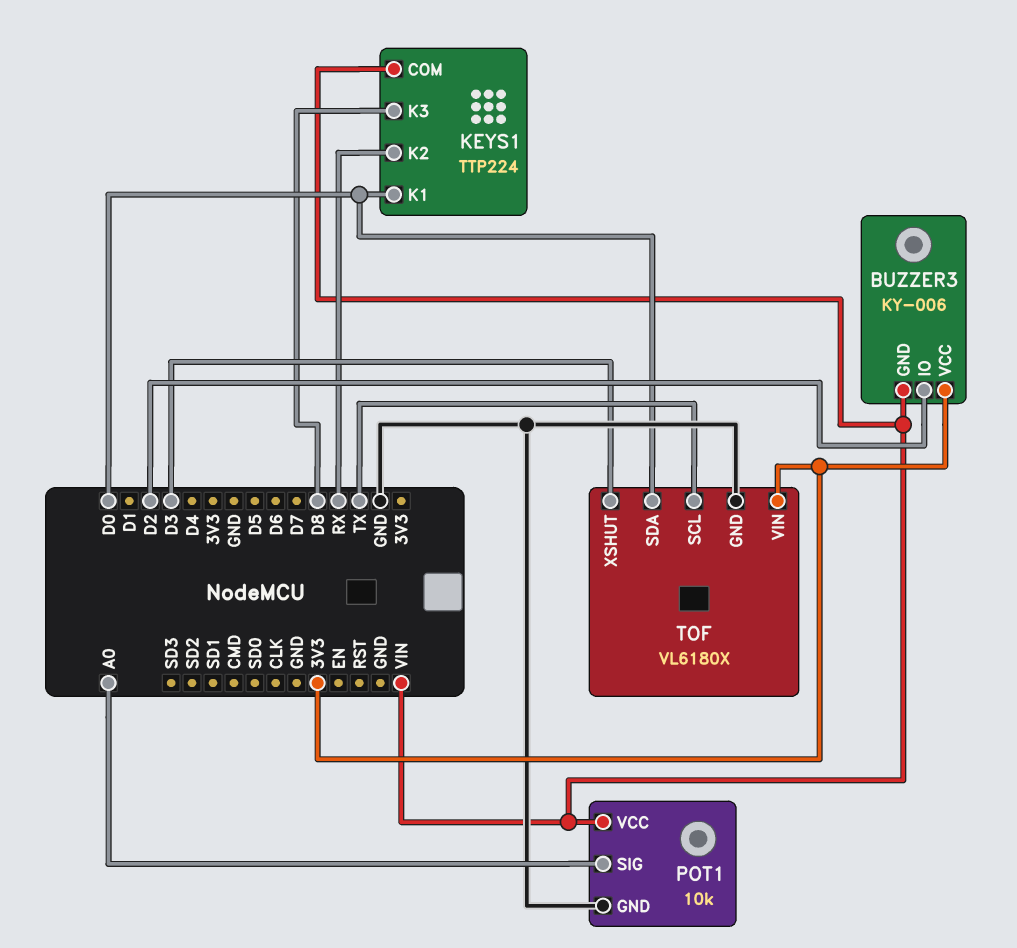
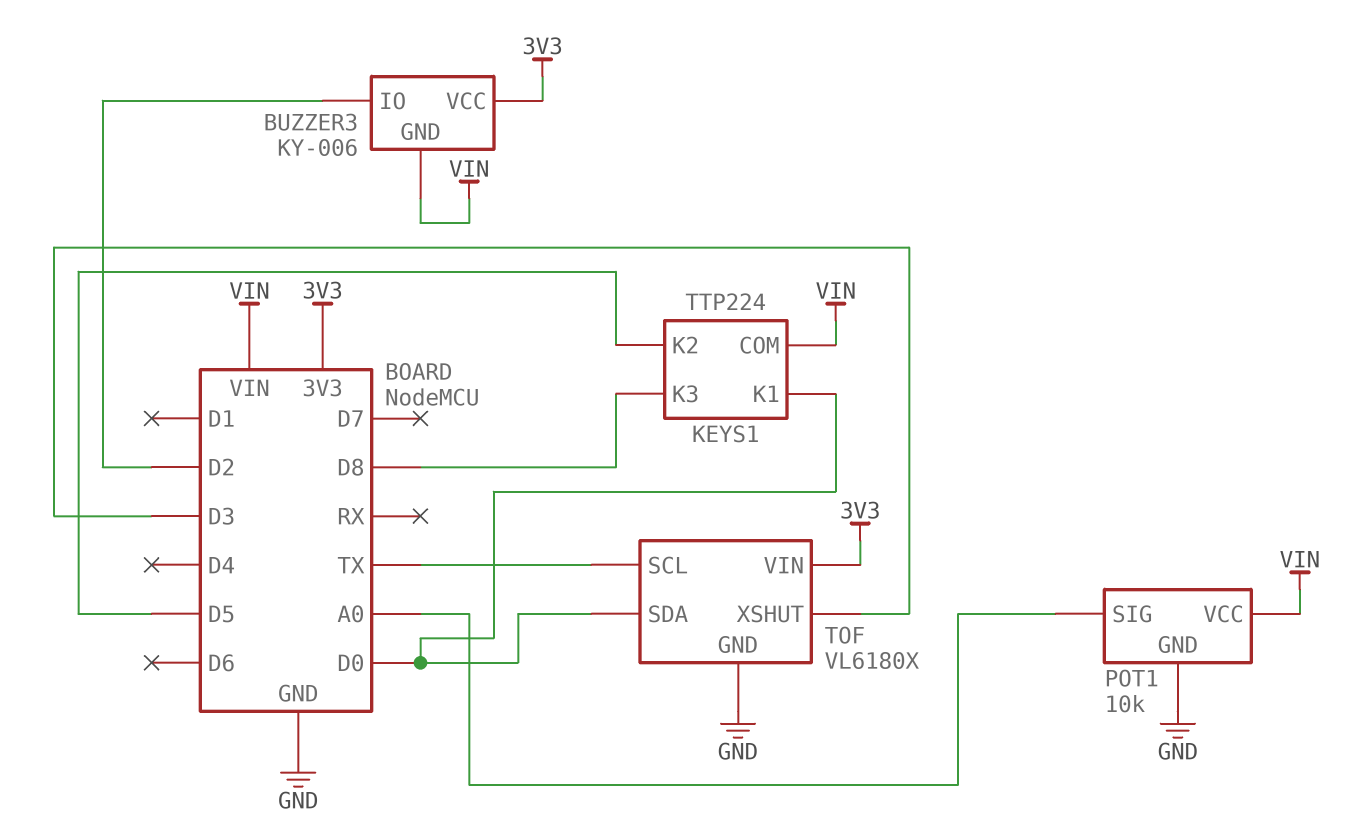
KEYS1 pin K2: RX -> D5

